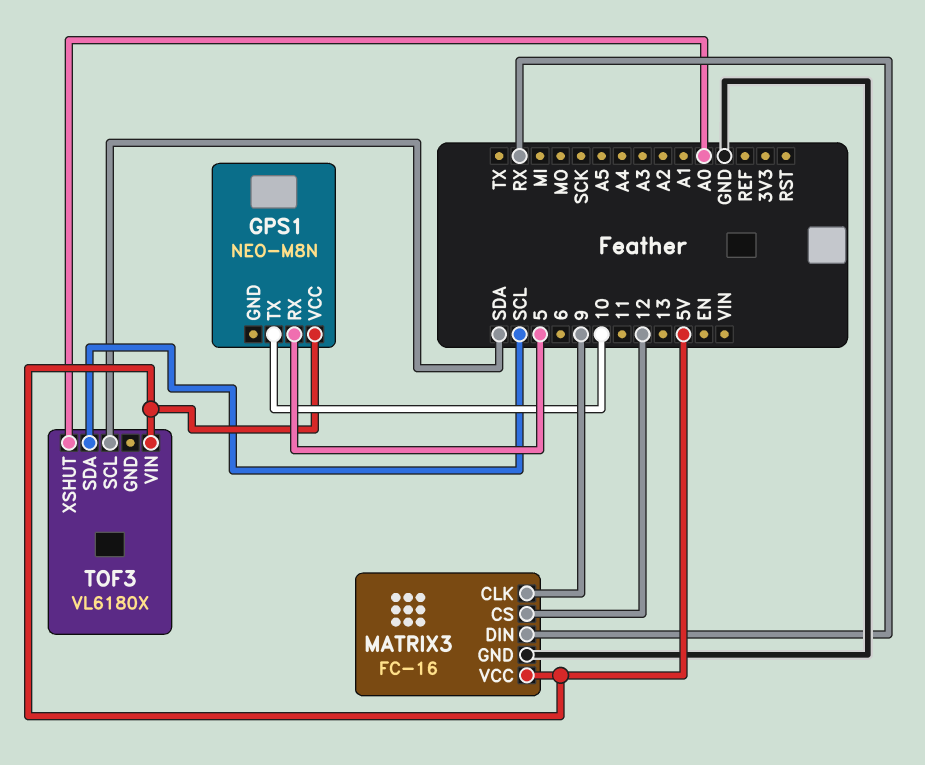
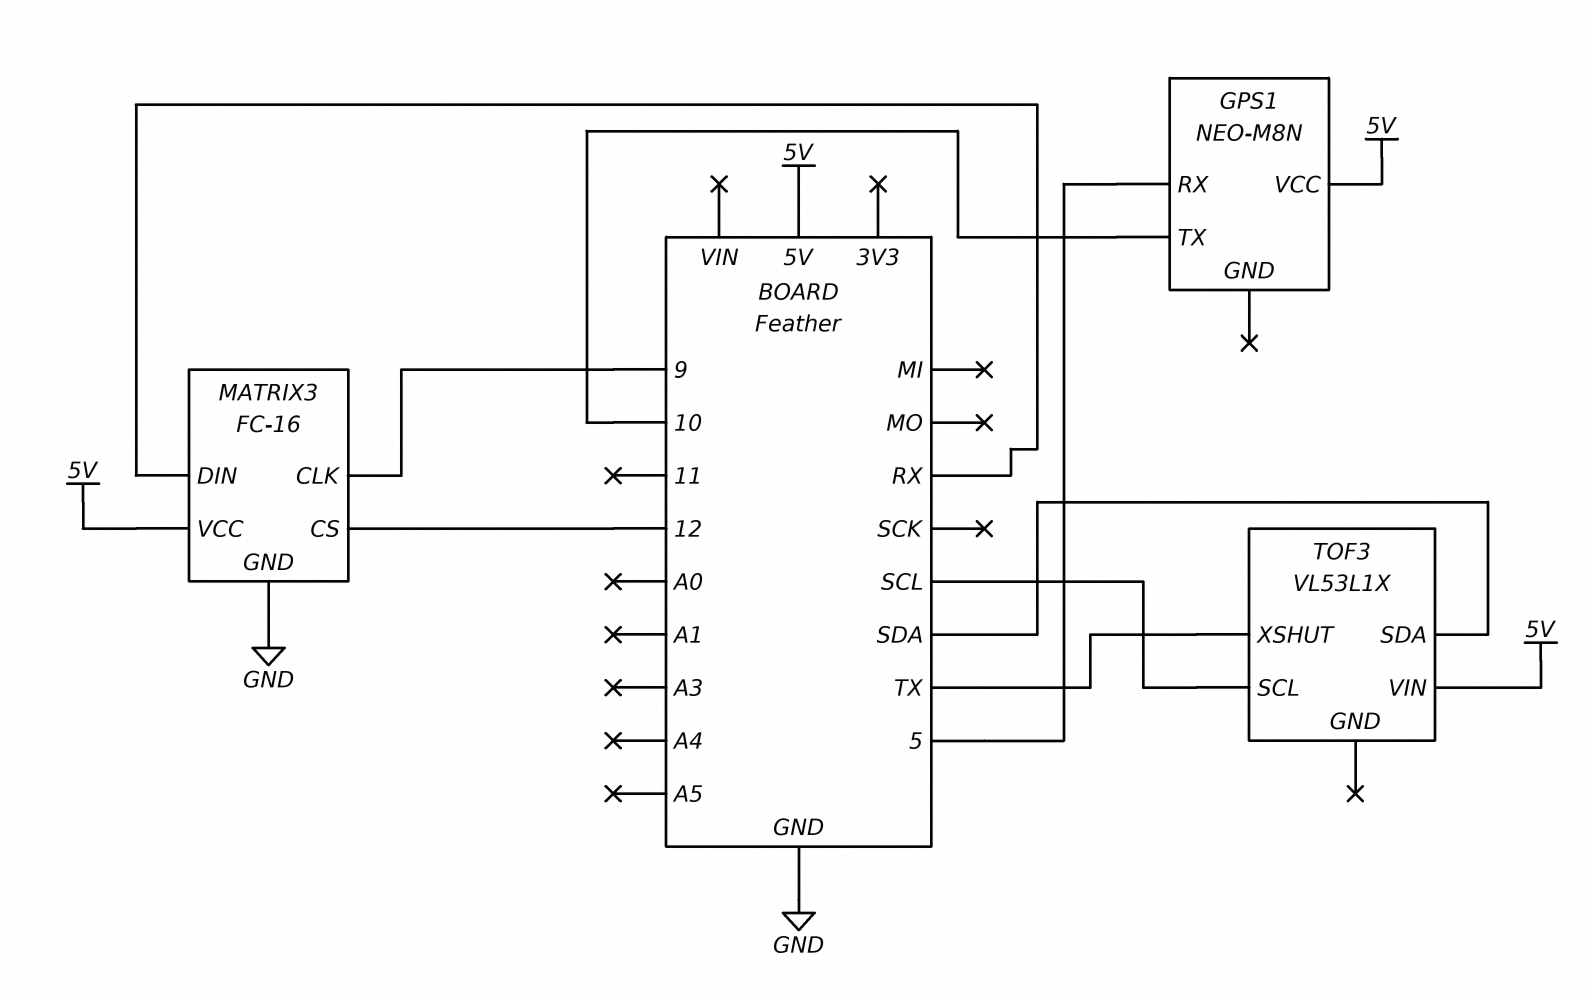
TOF3: VL6180X -> VL53L1X
TOF3 pin SCL: SDA -> SCL
TOF3 pin SDA: SCL -> SDA
TOF3 pin XSHUT: A0 -> TX

